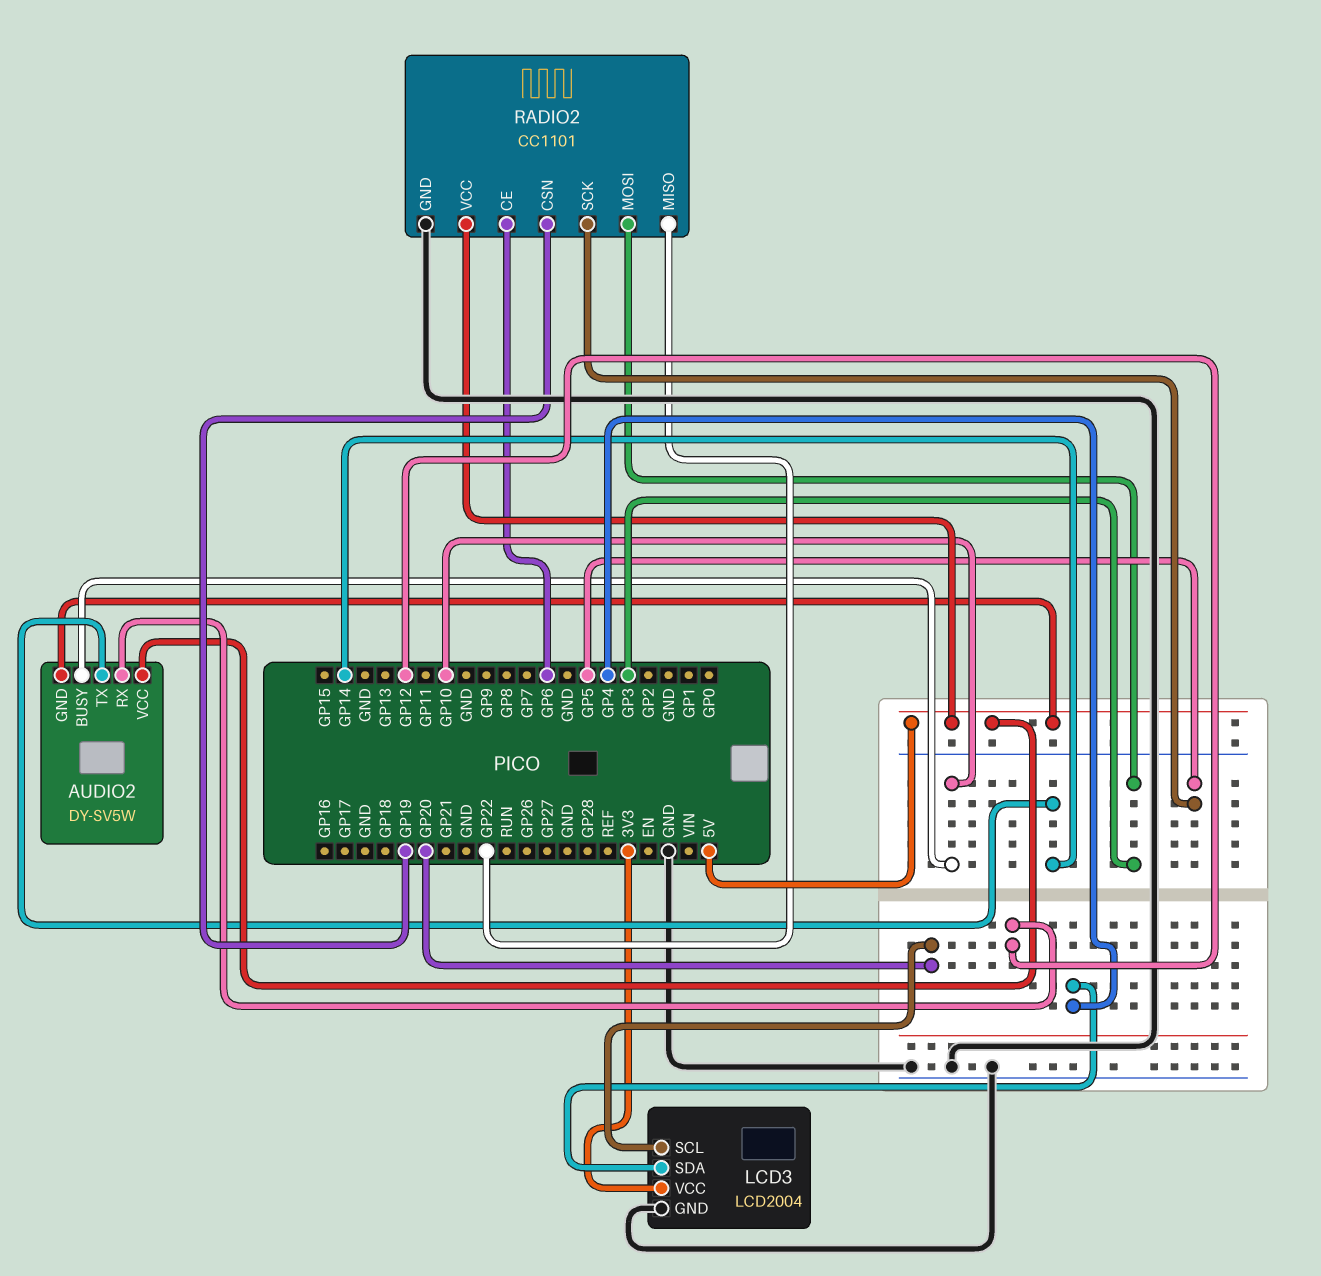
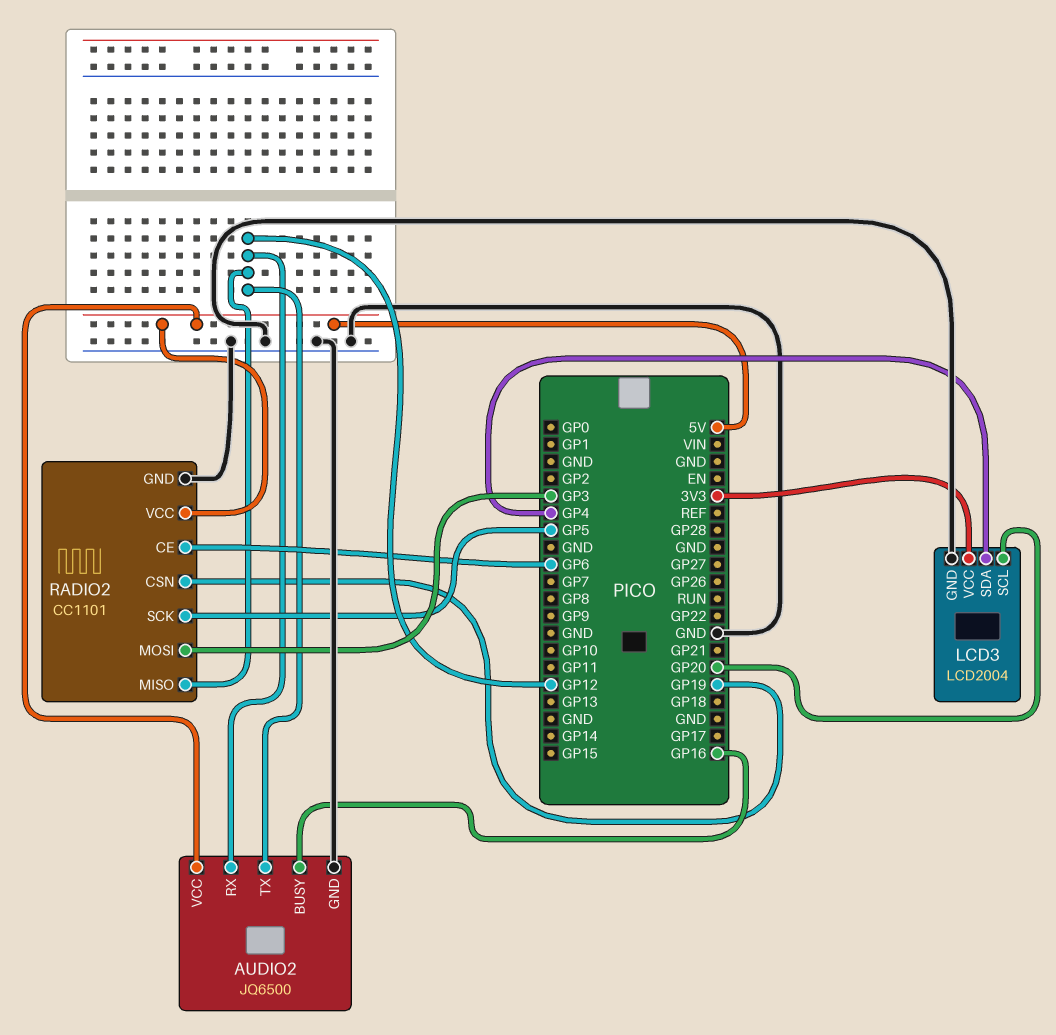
AUDIO2: DY-SV5W -> JQ6500
AUDIO2 pin BUSY: GP10 -> GP16
AUDIO2 pin GND: 5V -> GND
AUDIO2 pin TX: GP14 -> GP12
RADIO2 pin MISO: GP22 -> GP12

